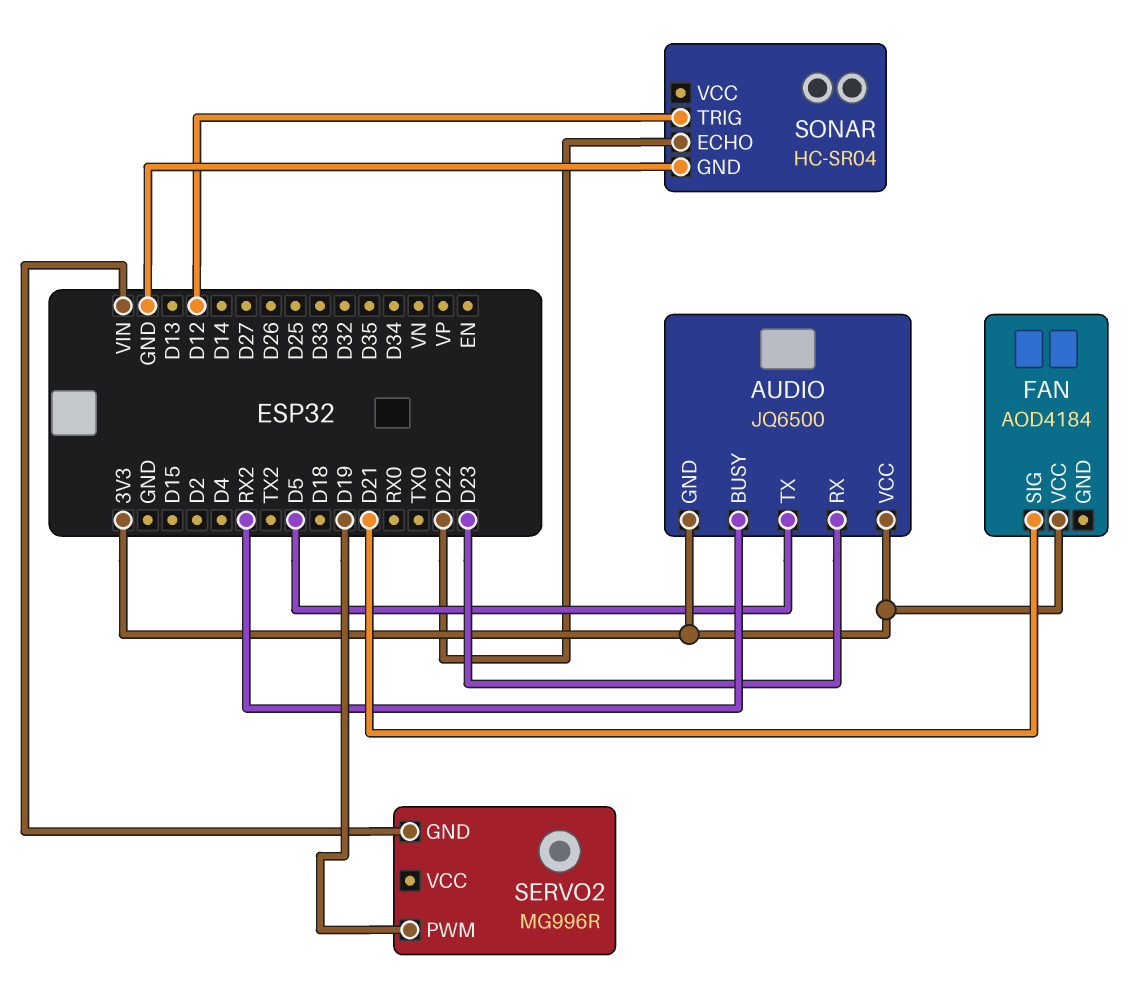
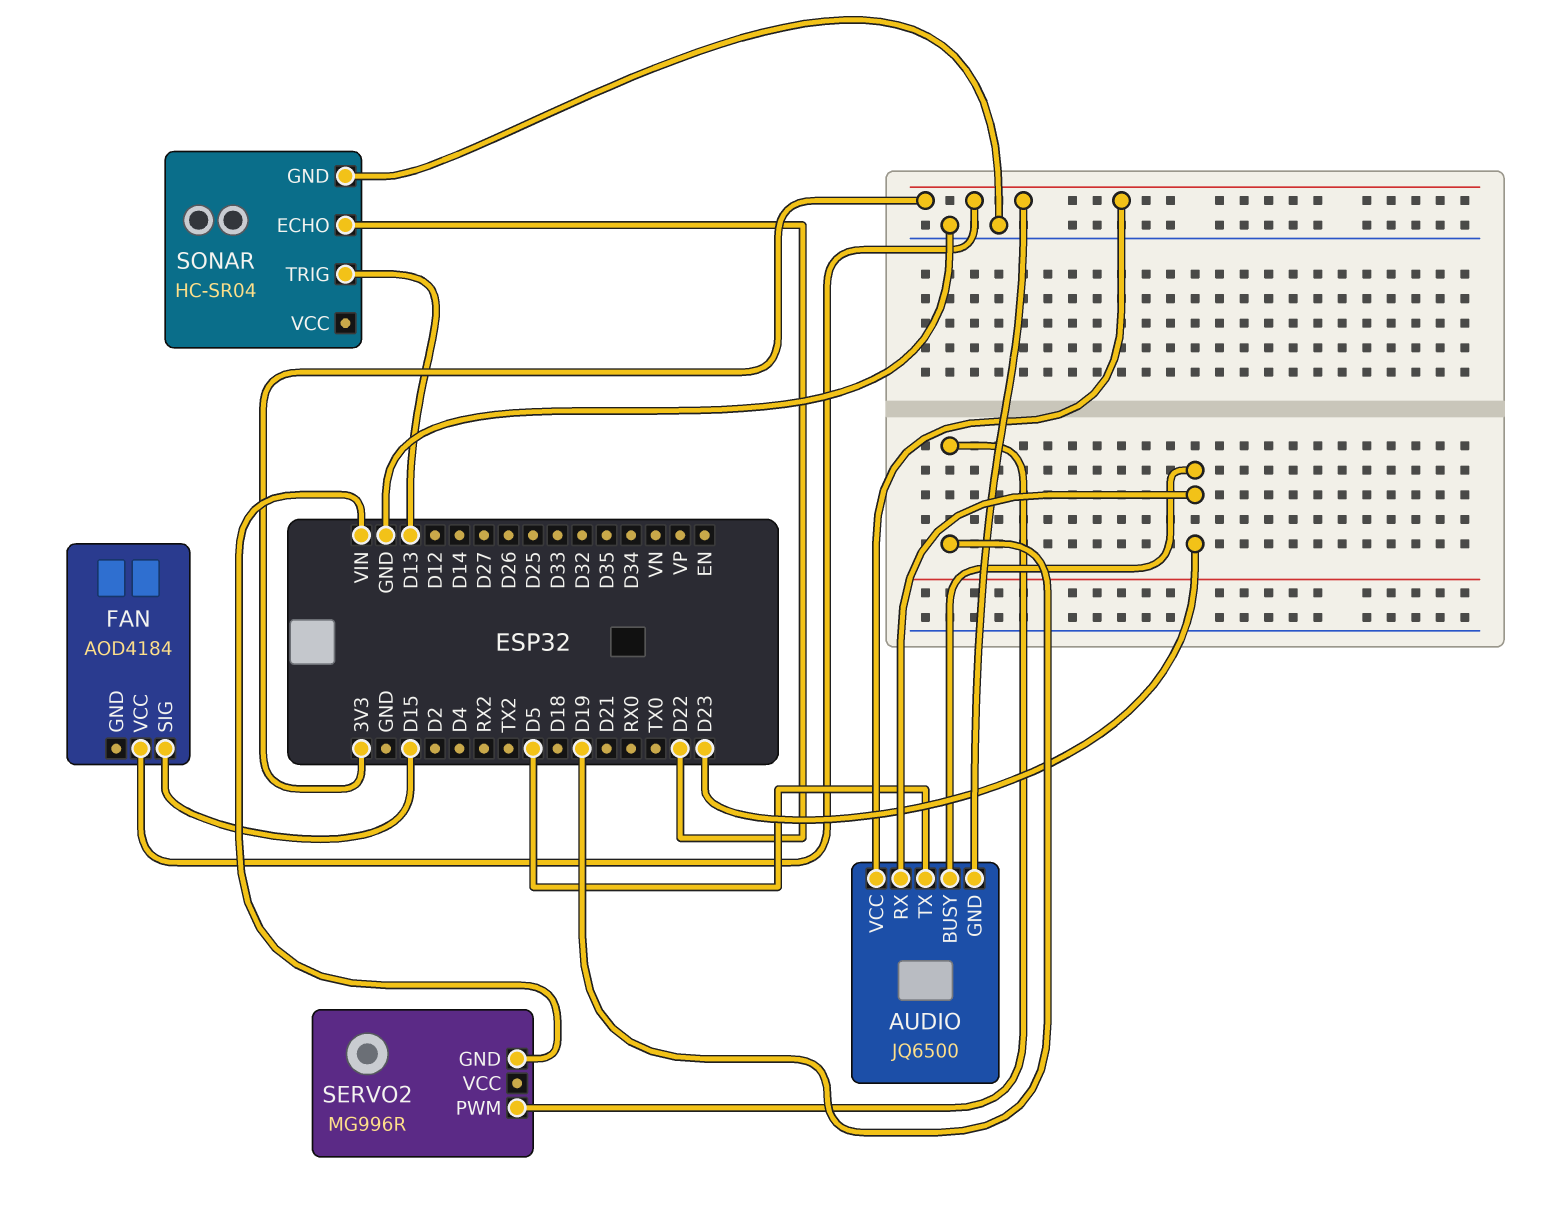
AUDIO pin BUSY: RX2 -> D23
FAN pin SIG: D21 -> D15
SONAR pin TRIG: D12 -> D13

